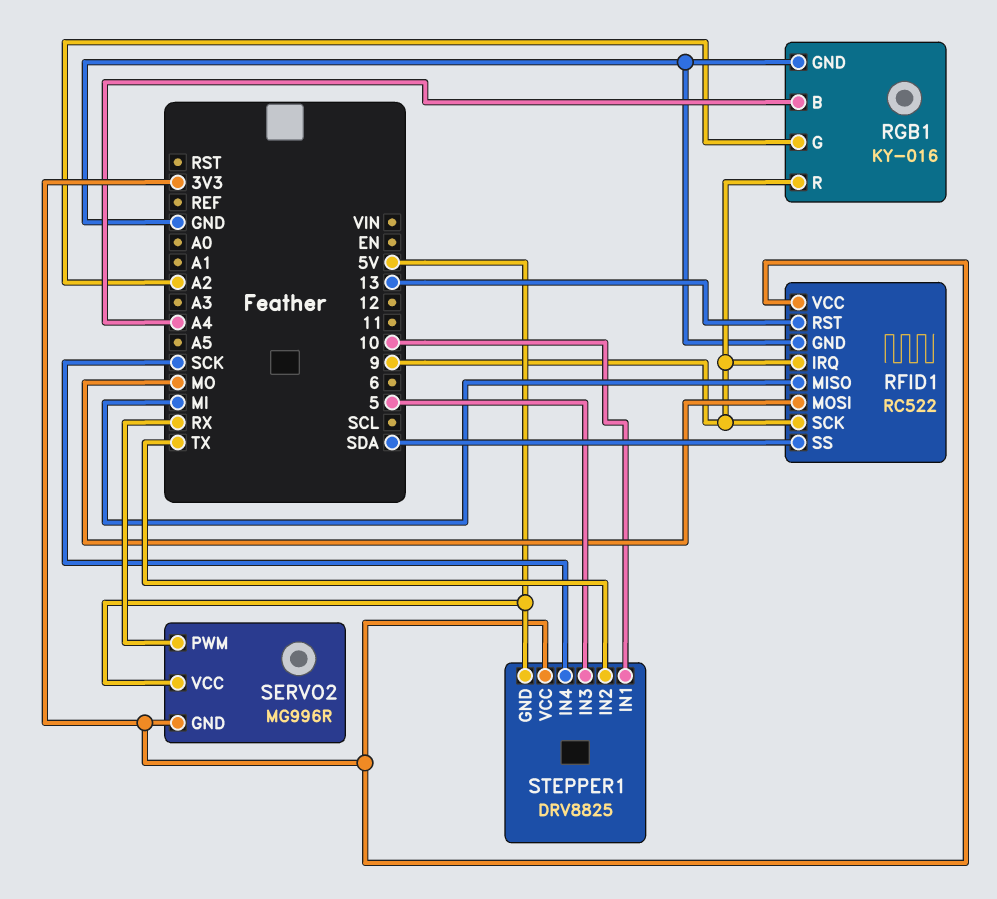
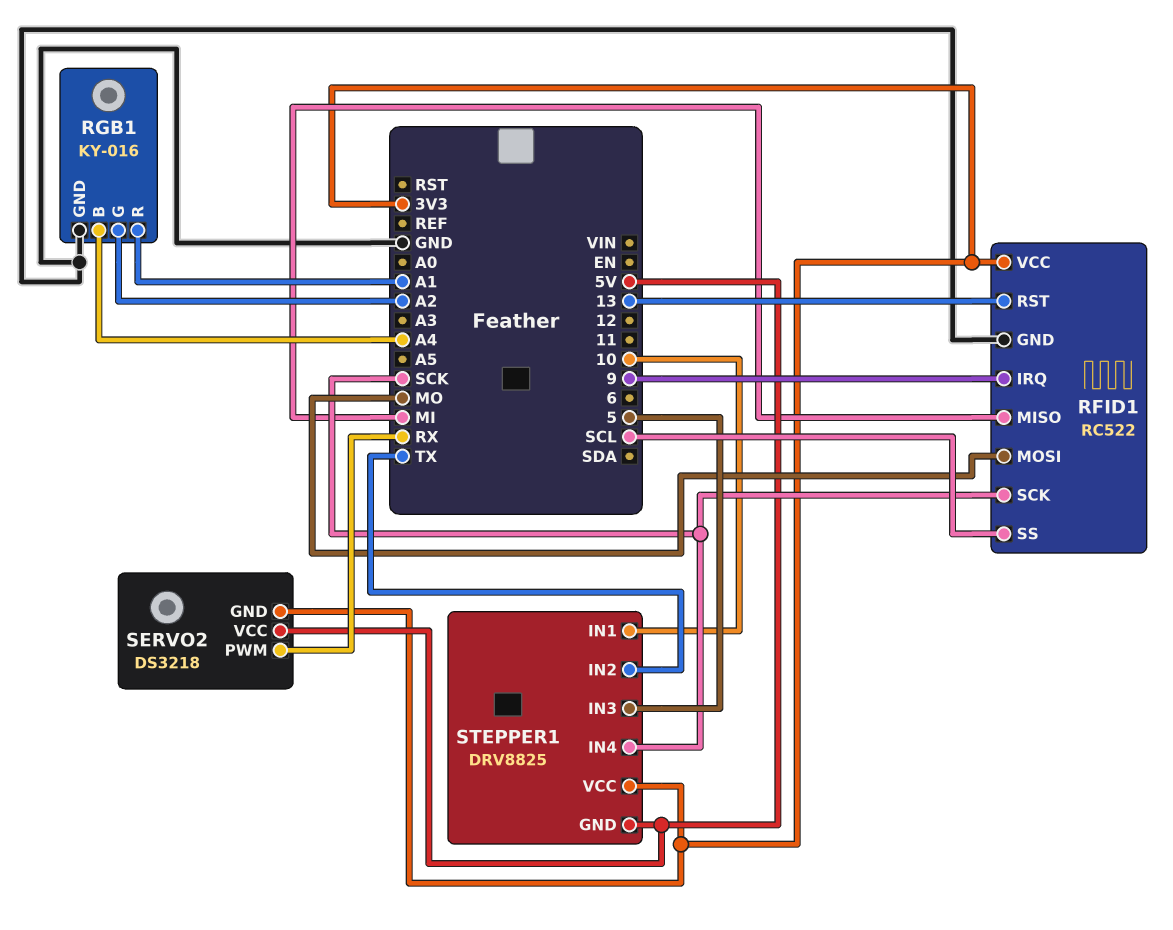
RFID1 pin SCK: 9 -> SCK
RFID1 pin SS: SDA -> SCL
RGB1 pin R: 9 -> A1
SERVO2: MG996R -> DS3218

